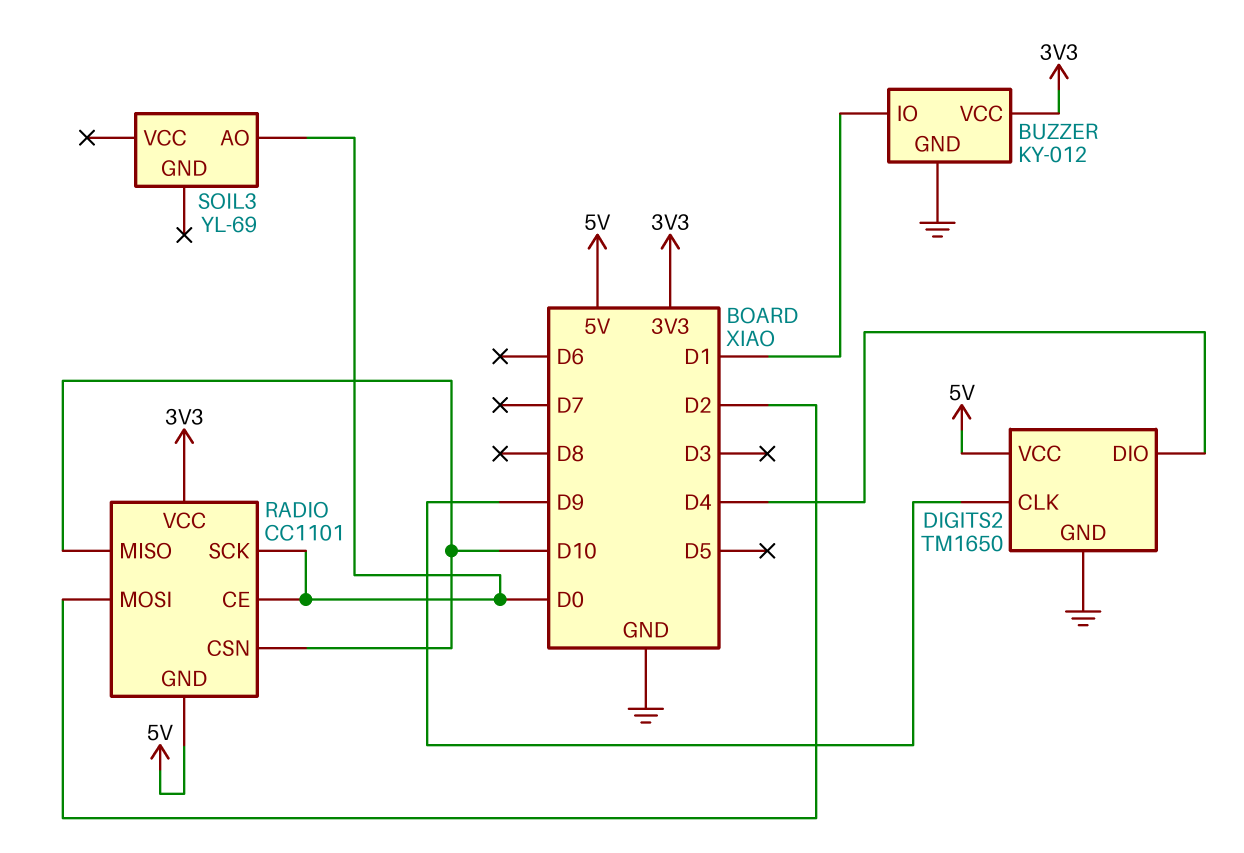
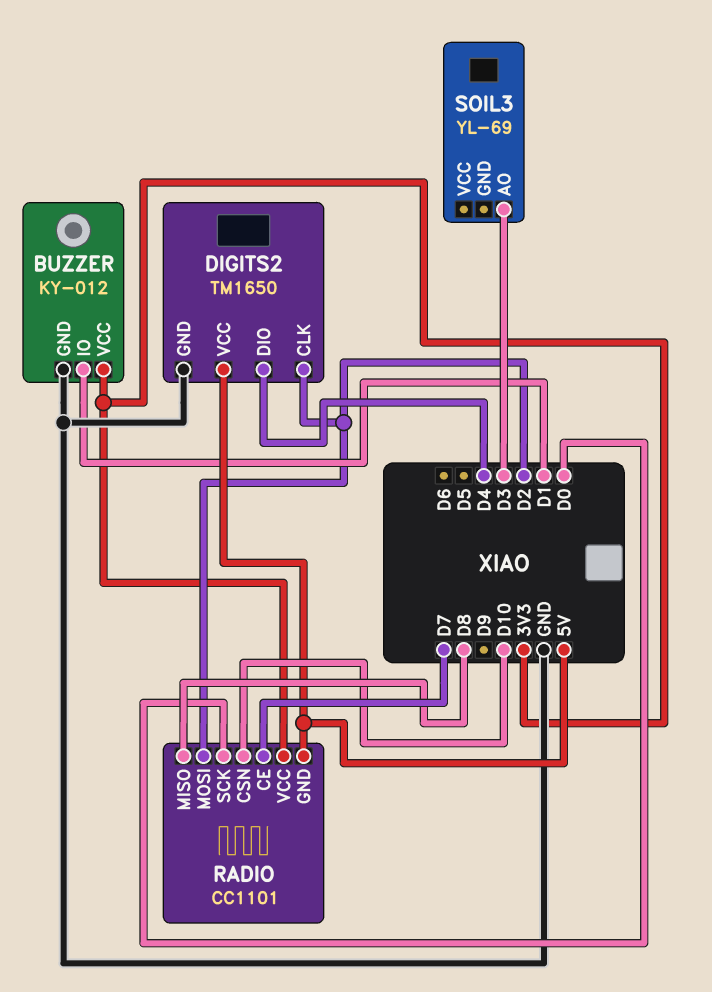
DIGITS2 pin CLK: D9 -> D2
RADIO pin CE: D0 -> D7
RADIO pin MISO: D10 -> D8
SOIL3 pin AO: D0 -> D3

